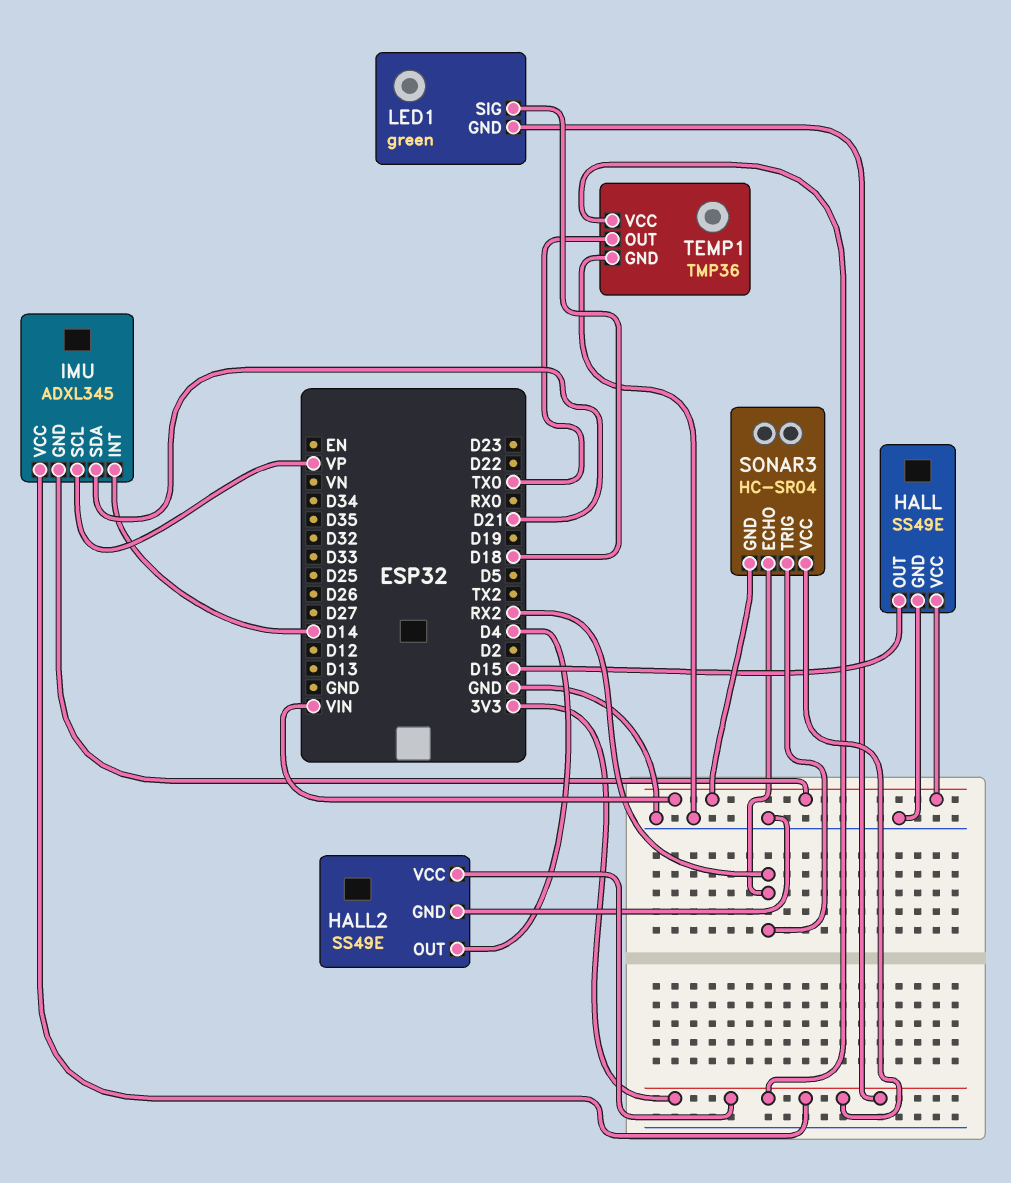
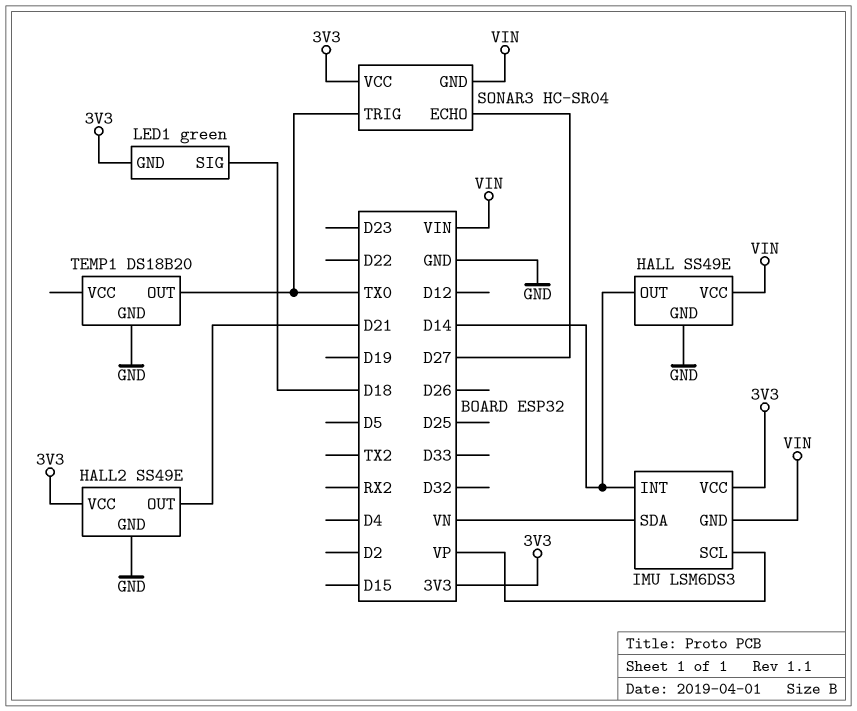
HALL pin OUT: D15 -> D14
HALL2 pin OUT: D4 -> D21
IMU: ADXL345 -> LSM6DS3
IMU pin SDA: D21 -> VN
SONAR3 pin ECHO: RX2 -> D27
SONAR3 pin TRIG: RX2 -> TX0
TEMP1: TMP36 -> DS18B20
TEMP1 pin VCC: 3V3 -> none

